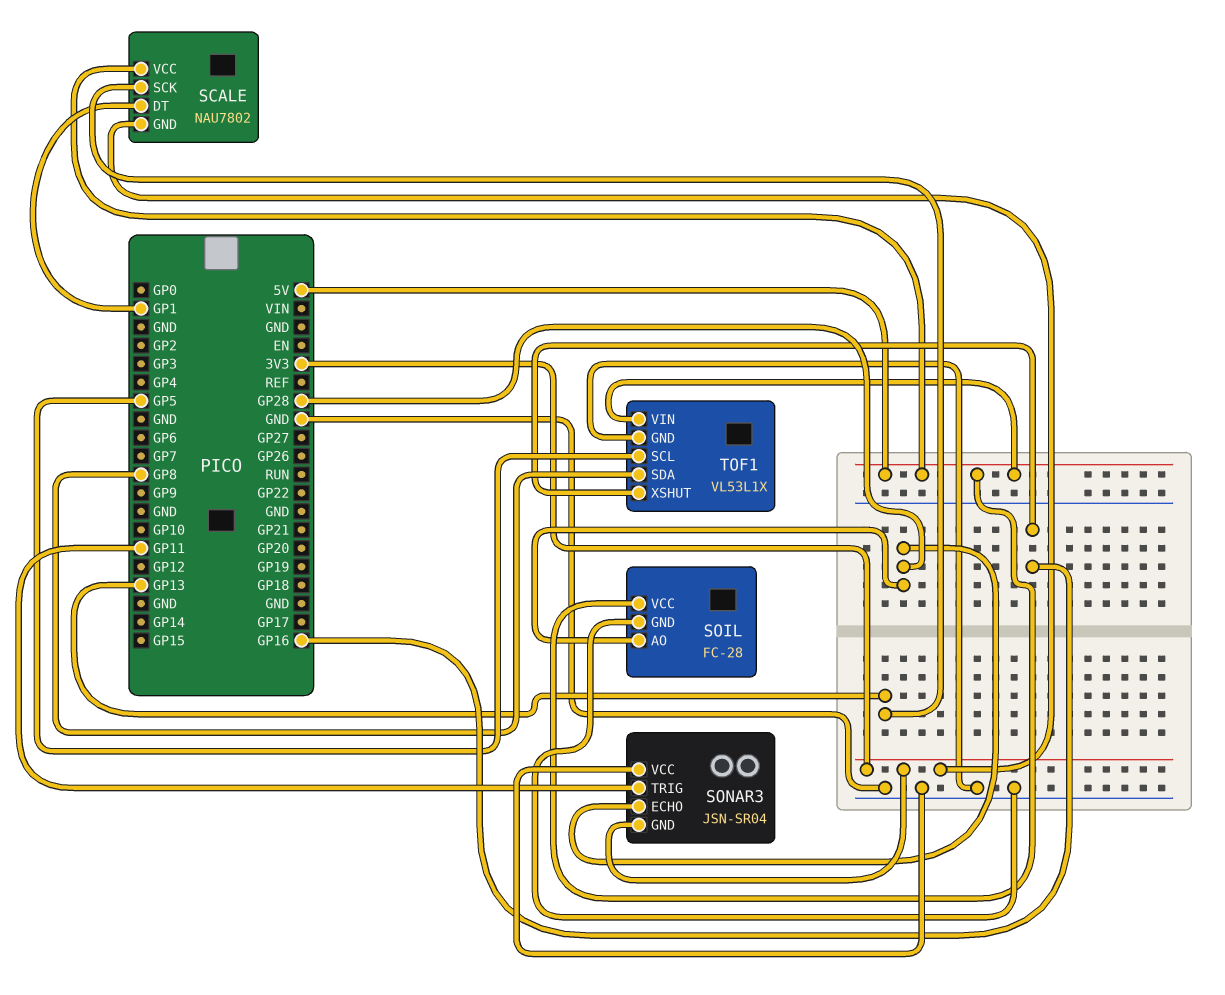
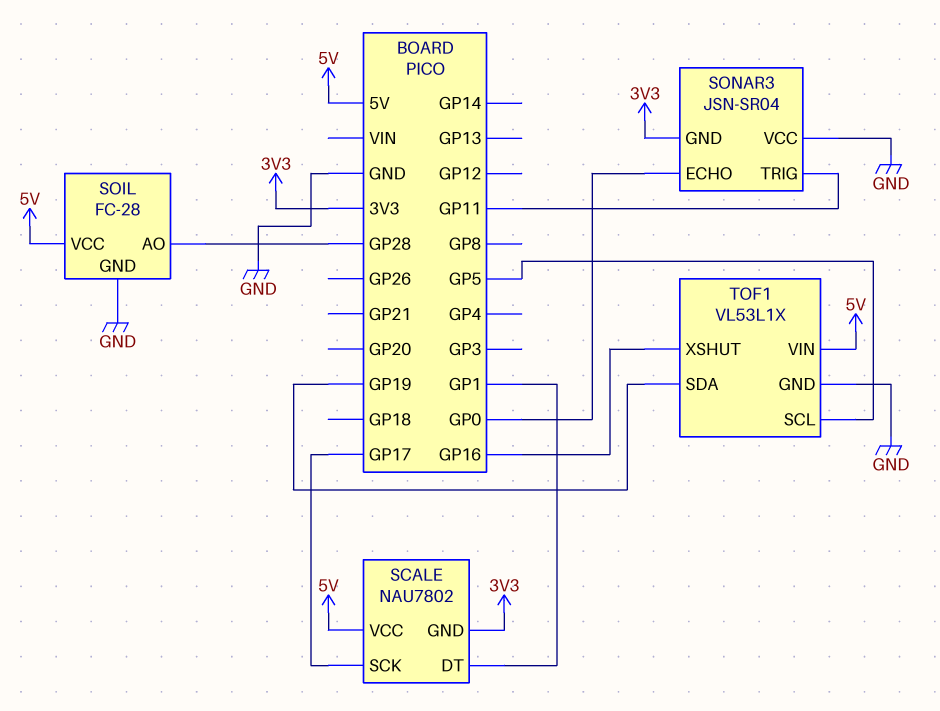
SCALE pin SCK: GP13 -> GP17
SONAR3 pin ECHO: GP28 -> GP0
TOF1 pin SDA: GP8 -> GP19

